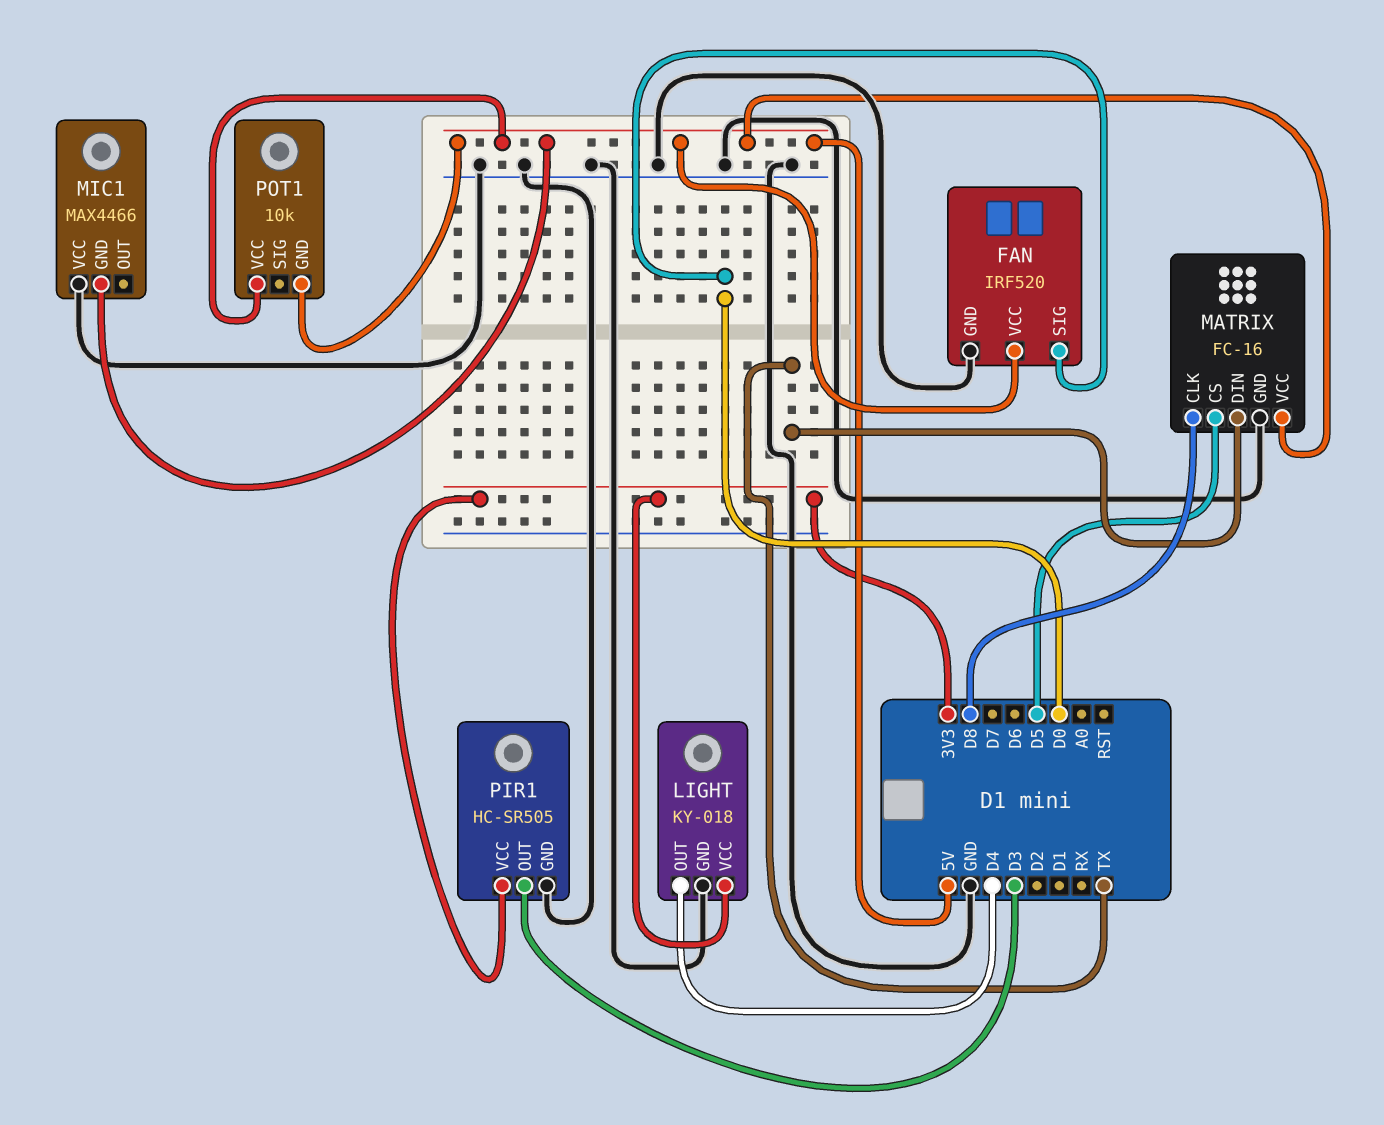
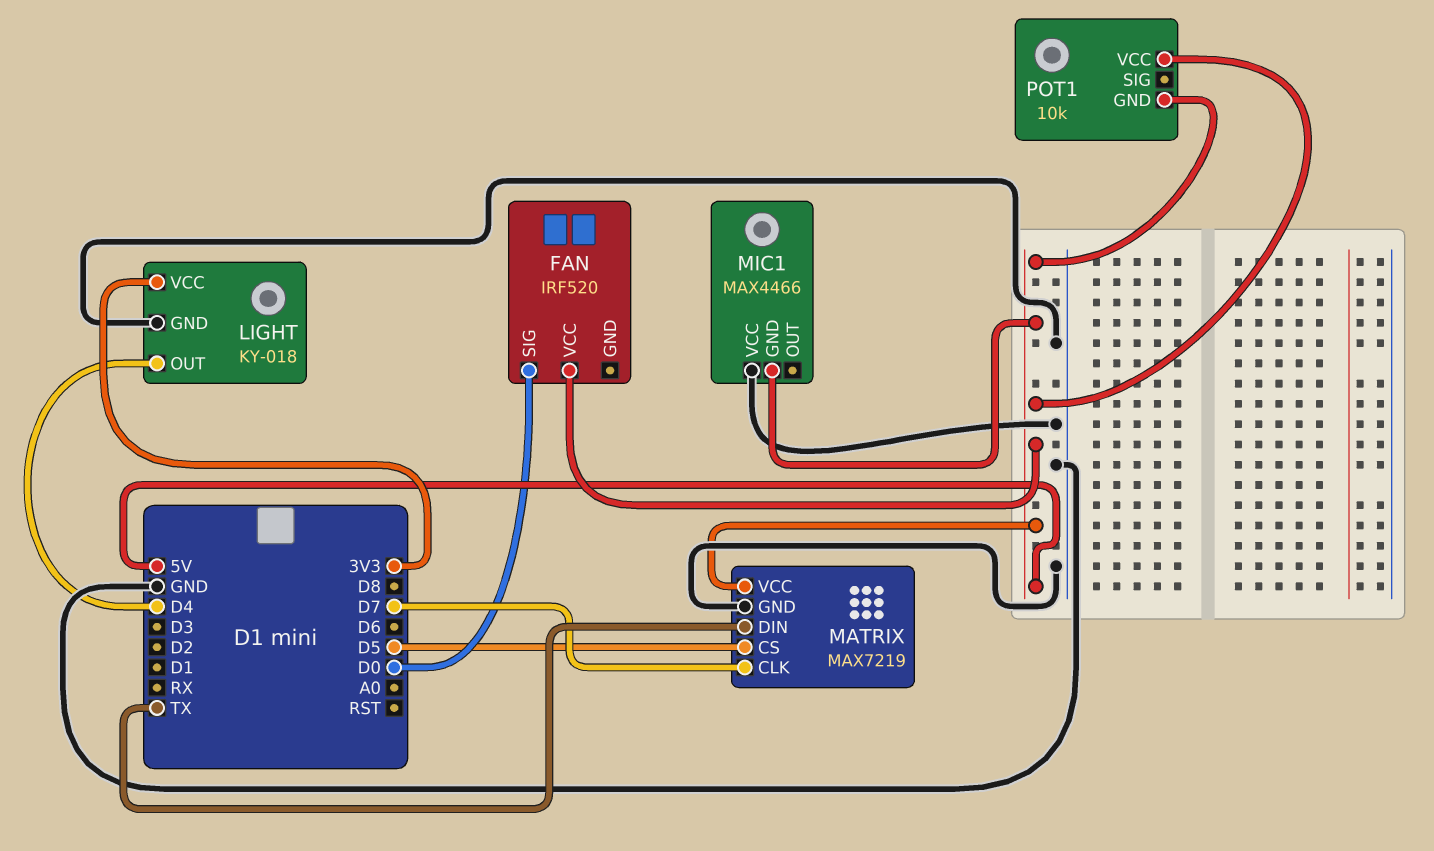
FAN pin GND: GND -> none
MATRIX: FC-16 -> MAX7219
MATRIX pin CLK: D8 -> D7
PIR1: HC-SR505 -> none
PIR1 pin GND: GND -> none
PIR1 pin OUT: D3 -> none
PIR1 pin VCC: 3V3 -> none

